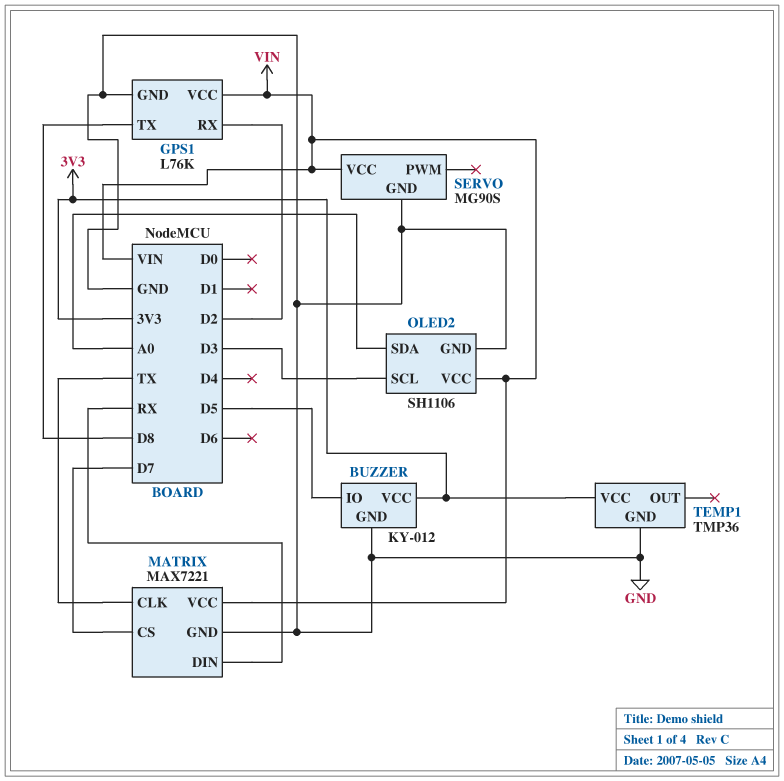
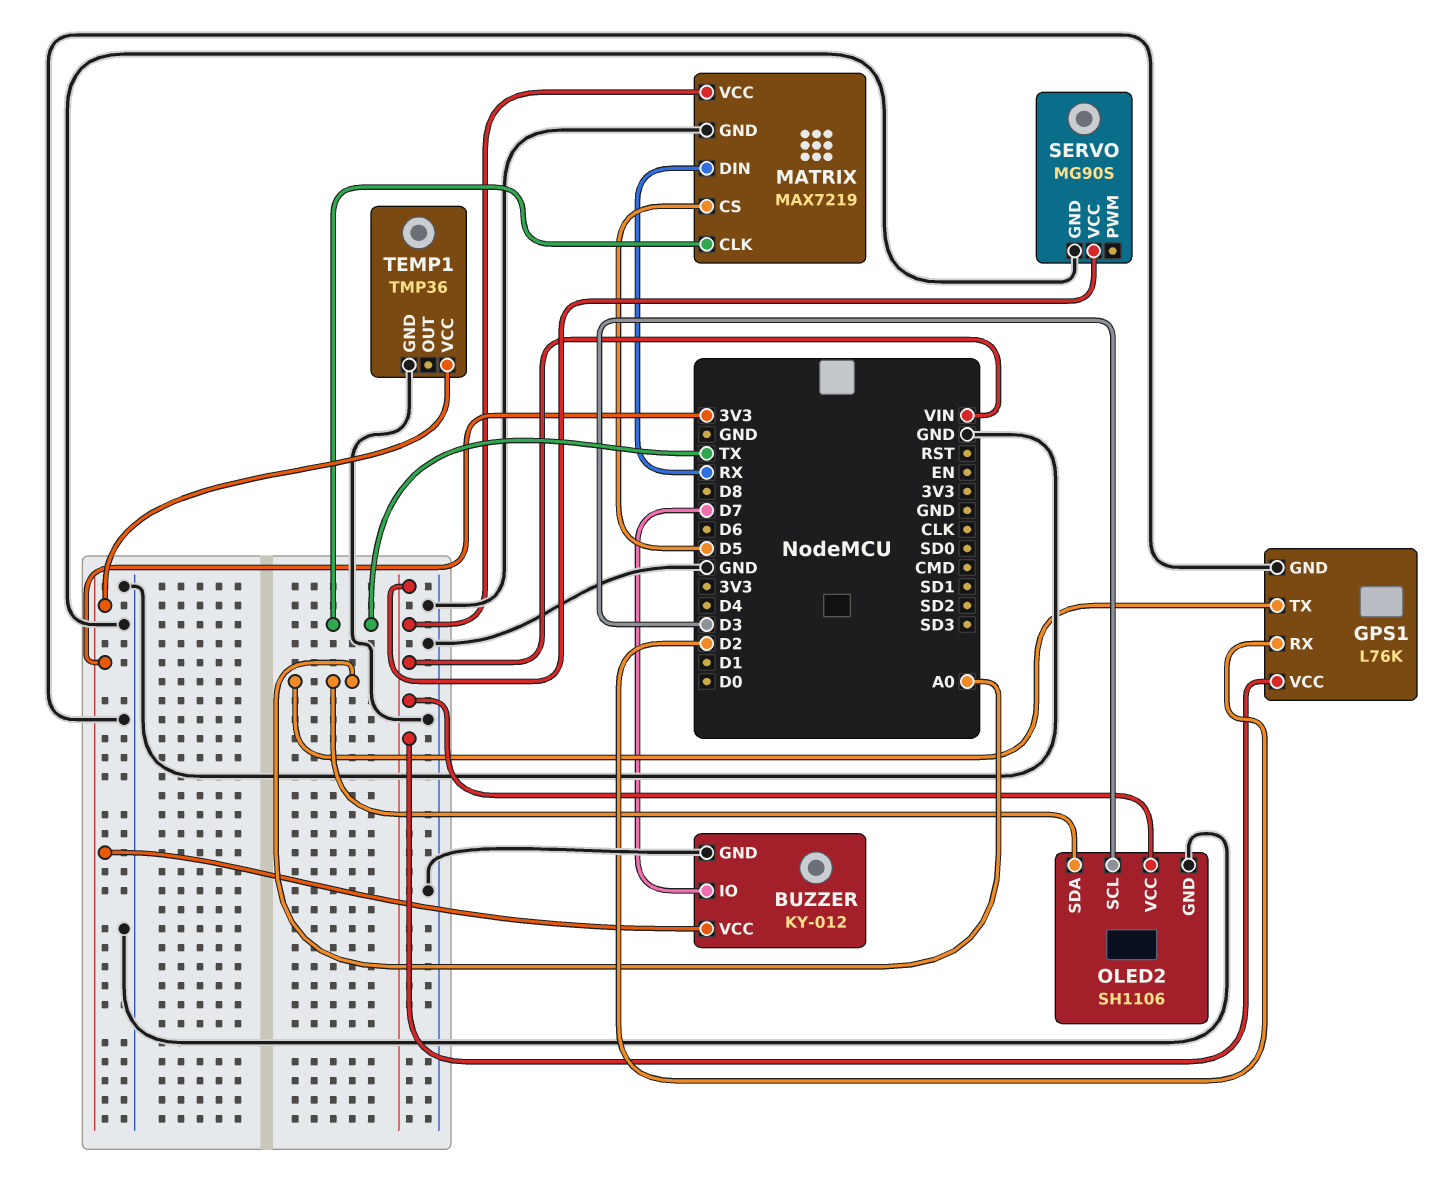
BUZZER pin IO: D5 -> D7
GPS1 pin TX: D8 -> A0
MATRIX: MAX7221 -> MAX7219
MATRIX pin CS: D7 -> D5

